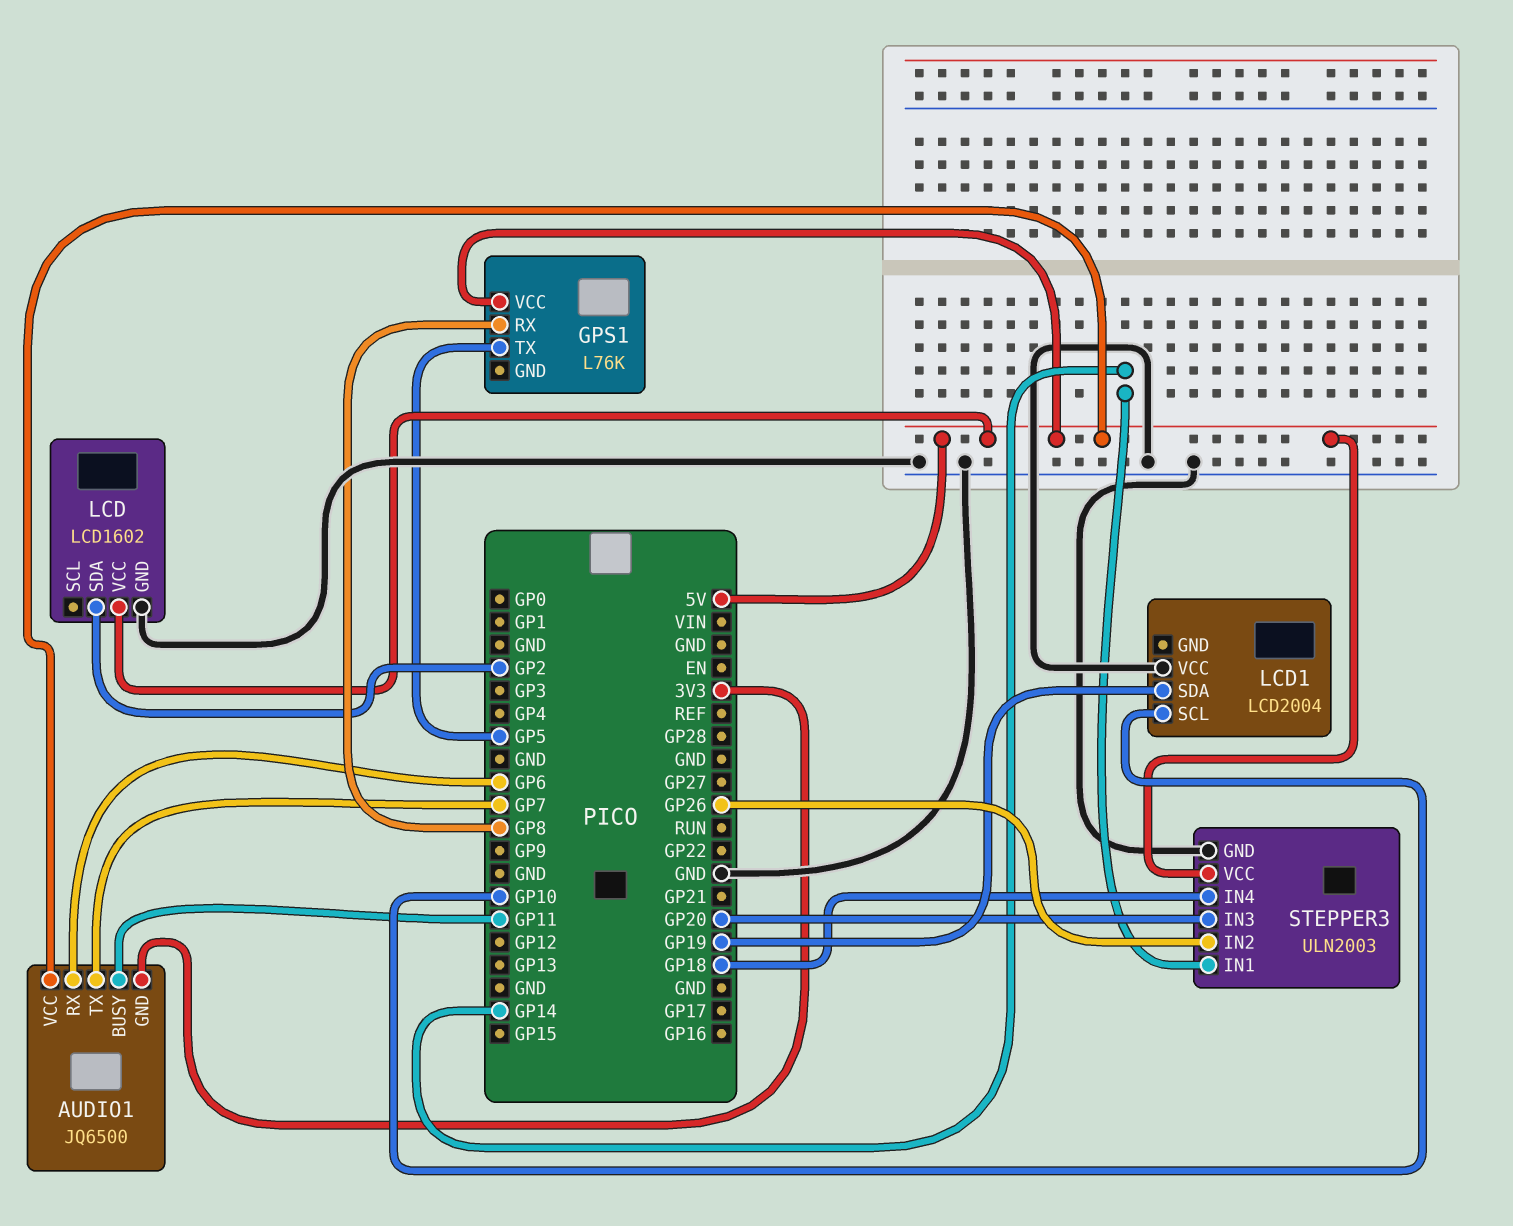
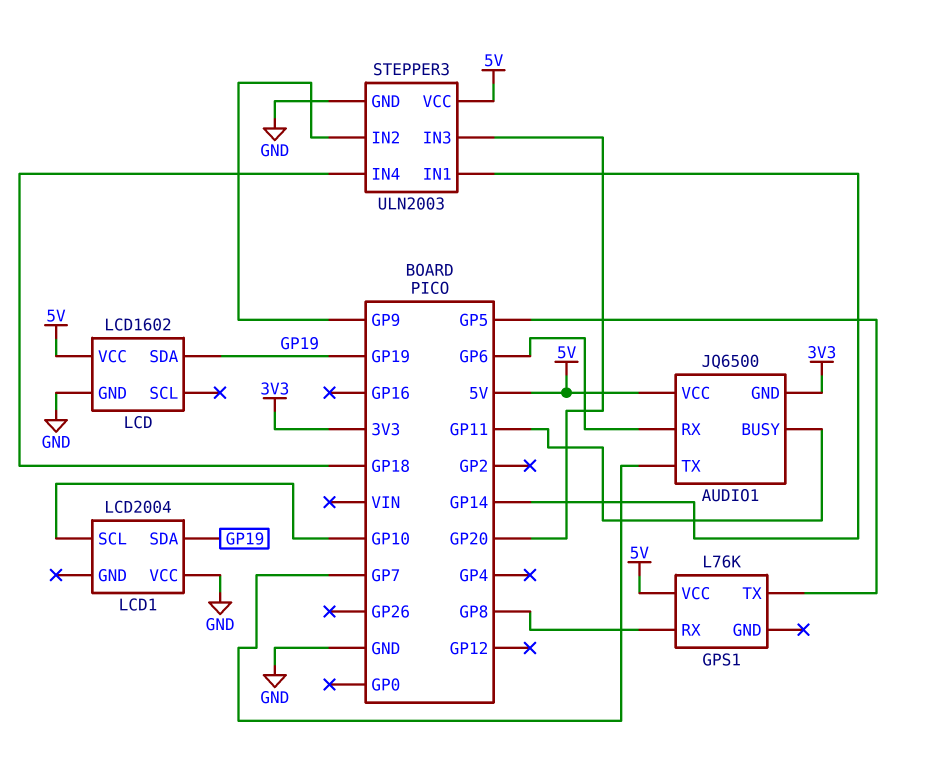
LCD pin SDA: GP2 -> GP19
STEPPER3 pin IN2: GP26 -> GP9

